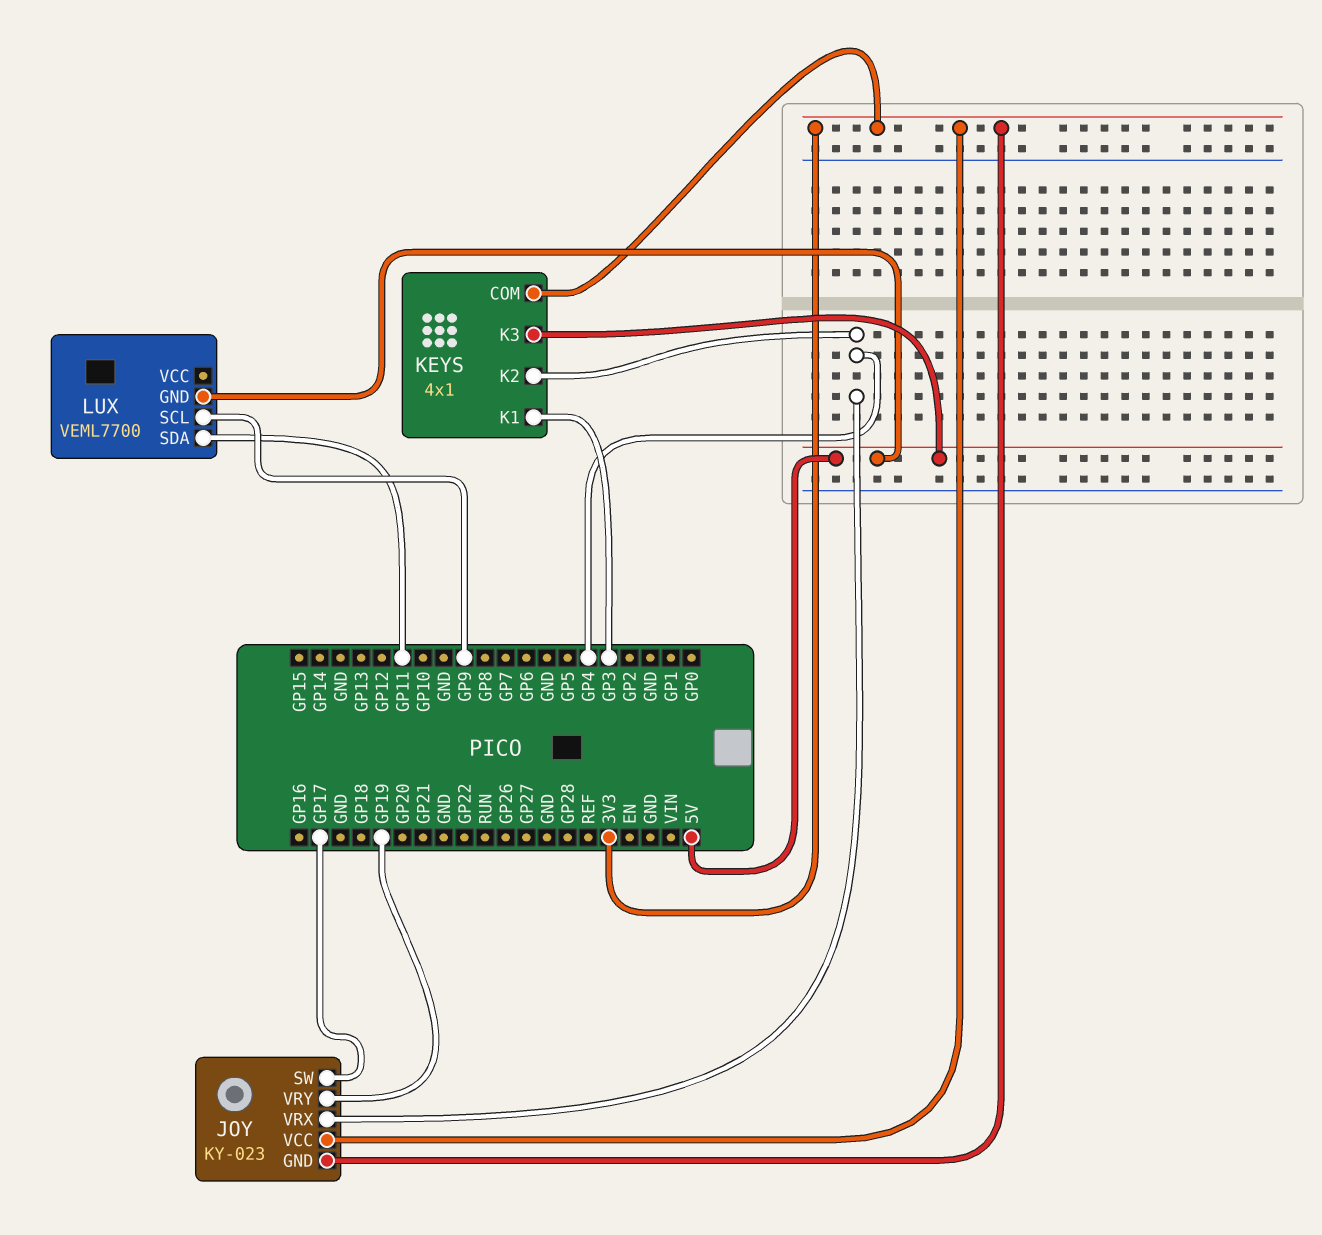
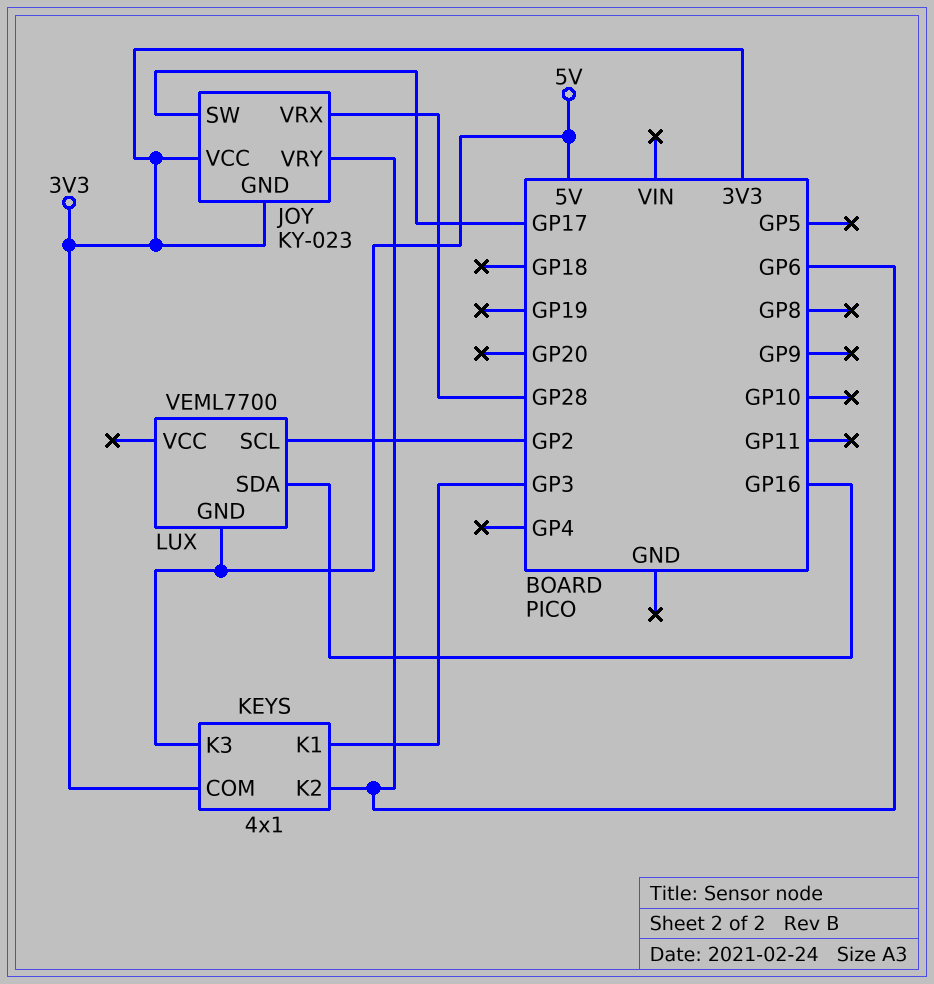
JOY pin VRX: GP4 -> GP28
JOY pin VRY: GP19 -> GP6
KEYS pin K2: GP4 -> GP6
LUX pin SCL: GP9 -> GP2
LUX pin SDA: GP11 -> GP16

